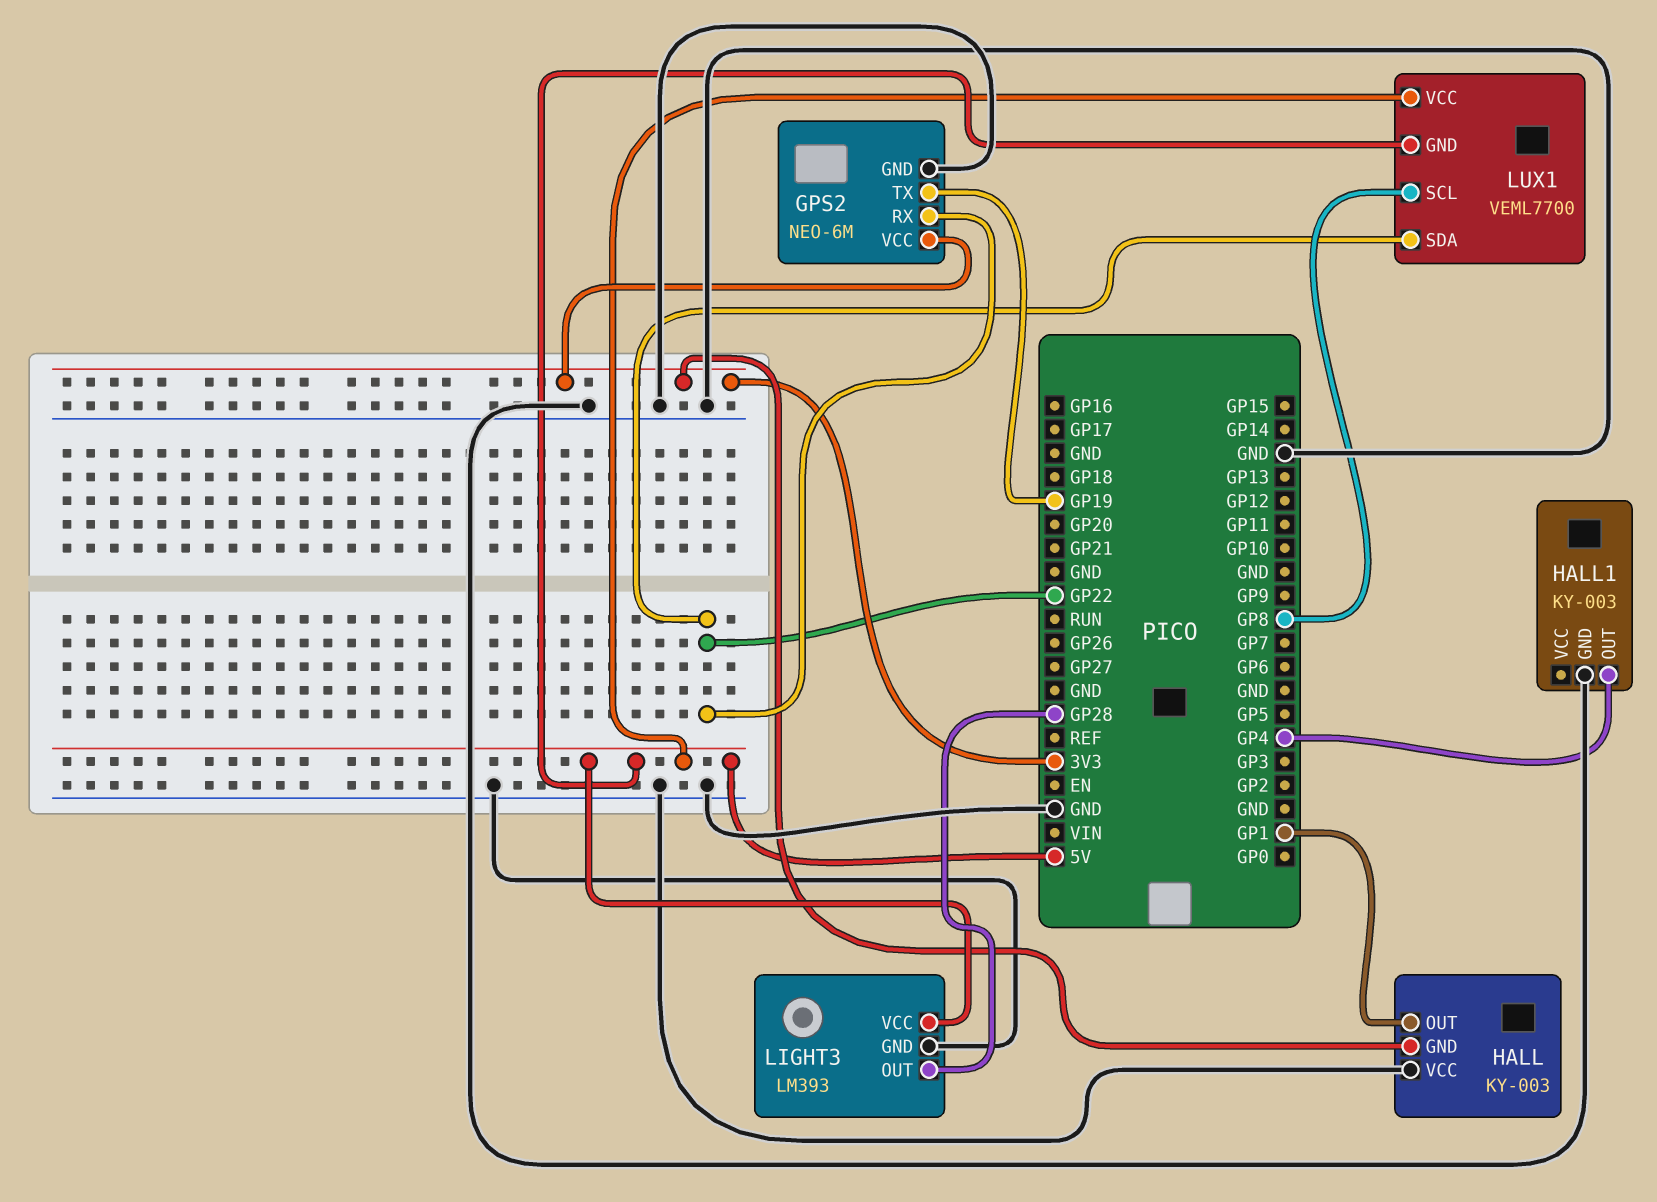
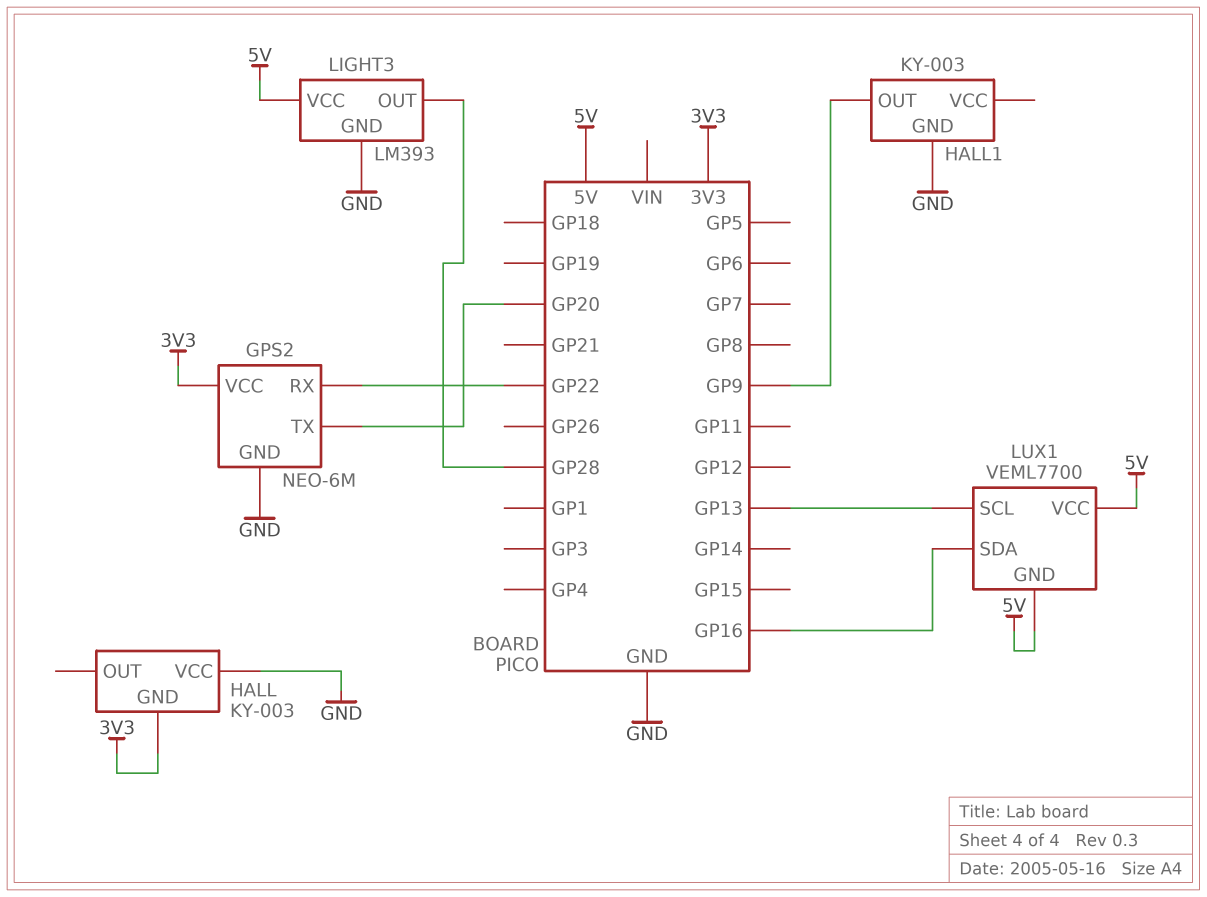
GPS2 pin TX: GP19 -> GP20
HALL pin OUT: GP1 -> none
HALL1 pin OUT: GP4 -> GP9
LUX1 pin SCL: GP8 -> GP13
LUX1 pin SDA: GP22 -> GP16

